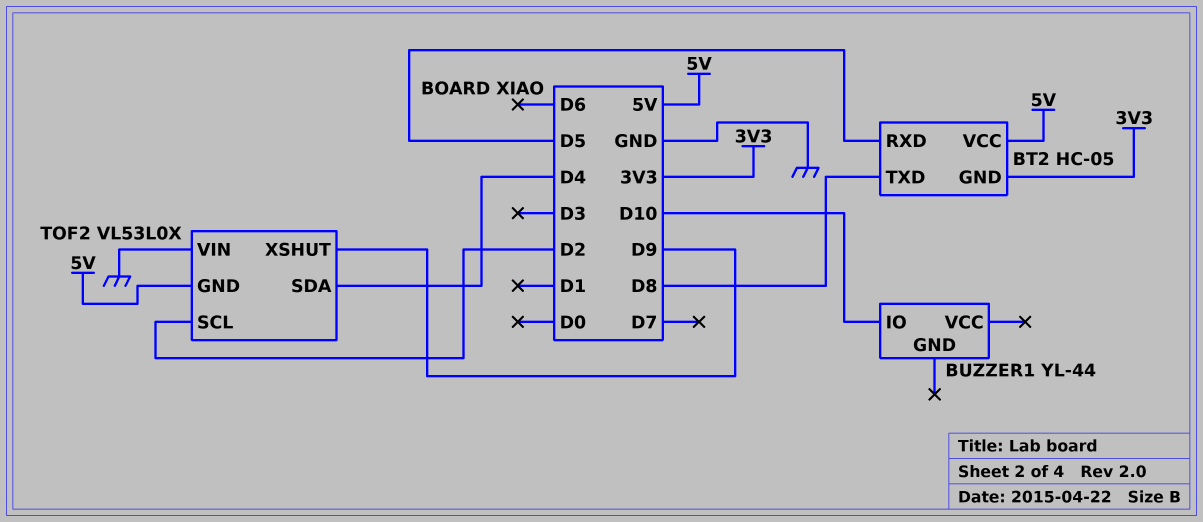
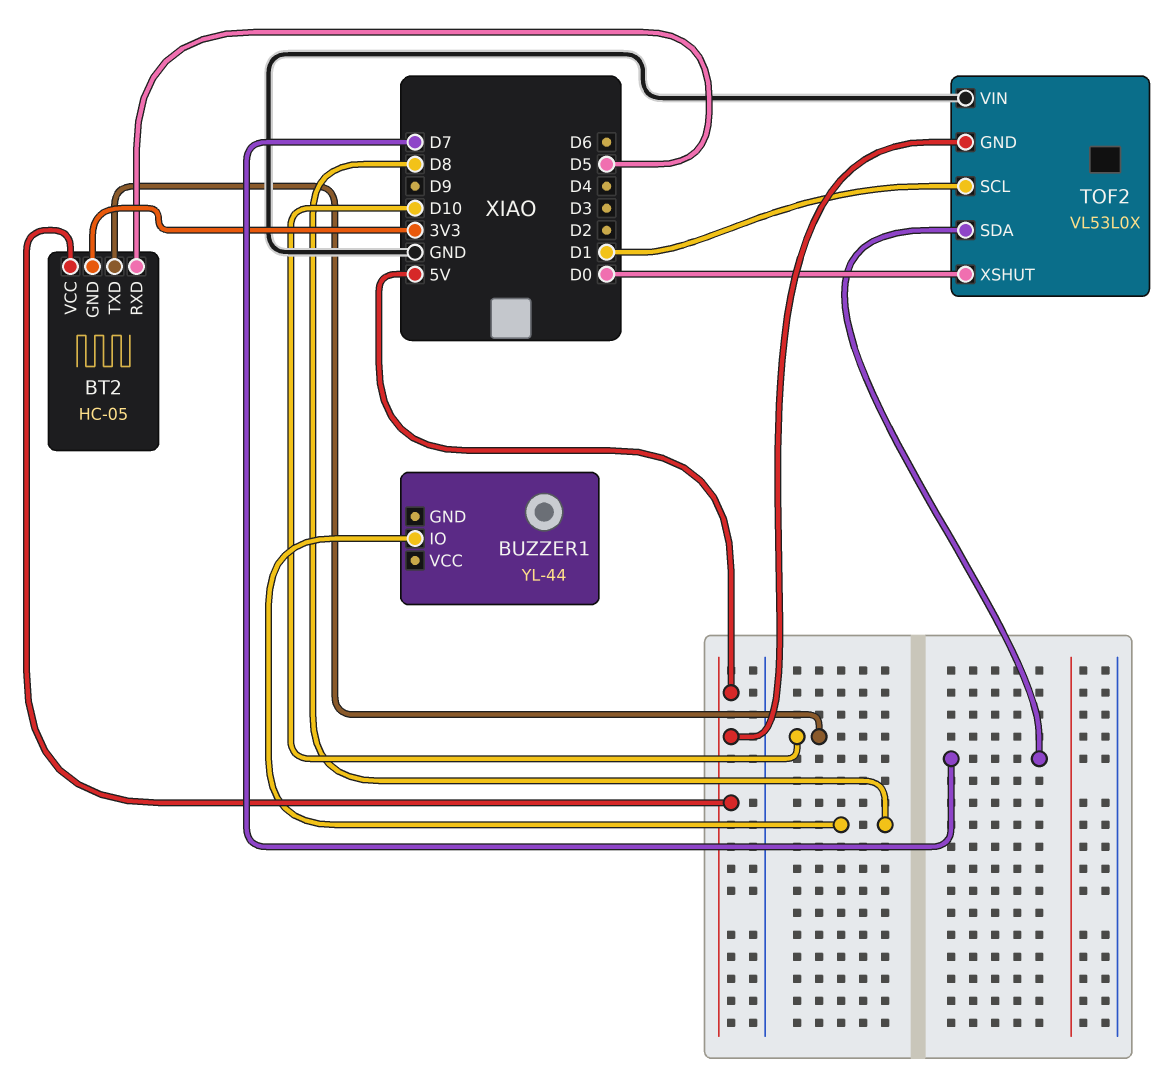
BT2 pin TXD: D8 -> D10
BUZZER1 pin IO: D10 -> D8
TOF2 pin SCL: D2 -> D1
TOF2 pin SDA: D4 -> D7
TOF2 pin XSHUT: D9 -> D0

